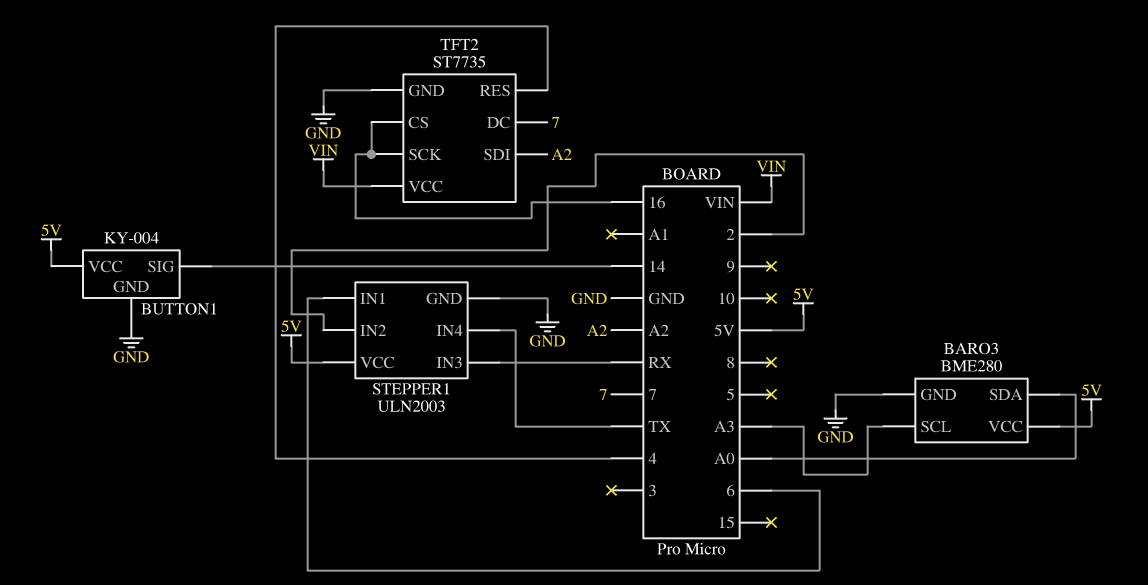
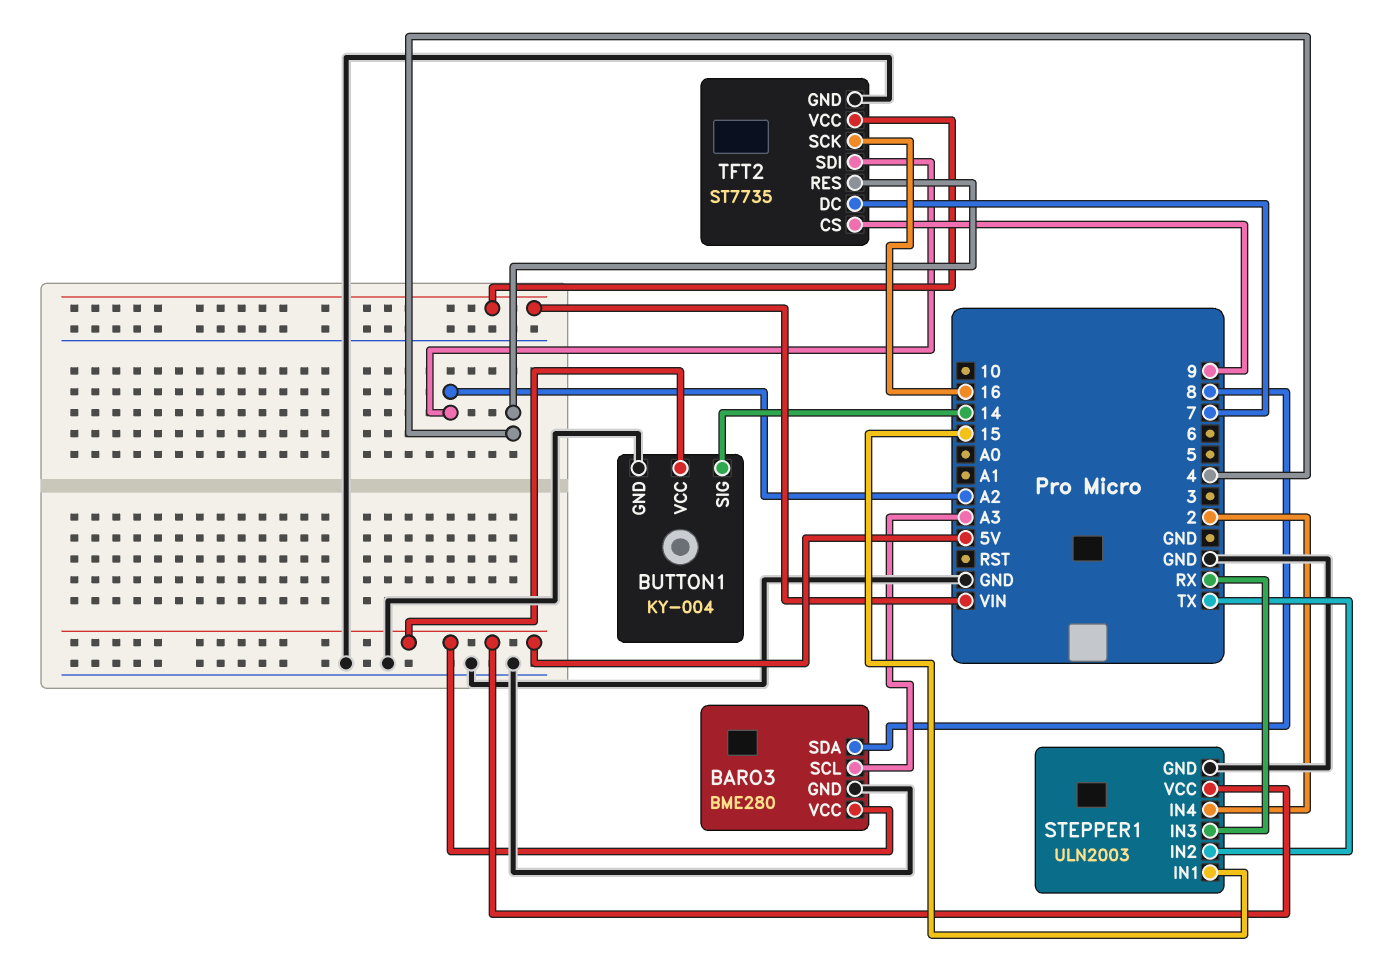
BARO3 pin SDA: A0 -> 8
STEPPER1 pin IN1: 6 -> 15
STEPPER1 pin IN2: 2 -> TX
STEPPER1 pin IN4: TX -> 2
TFT2 pin CS: 16 -> 9

